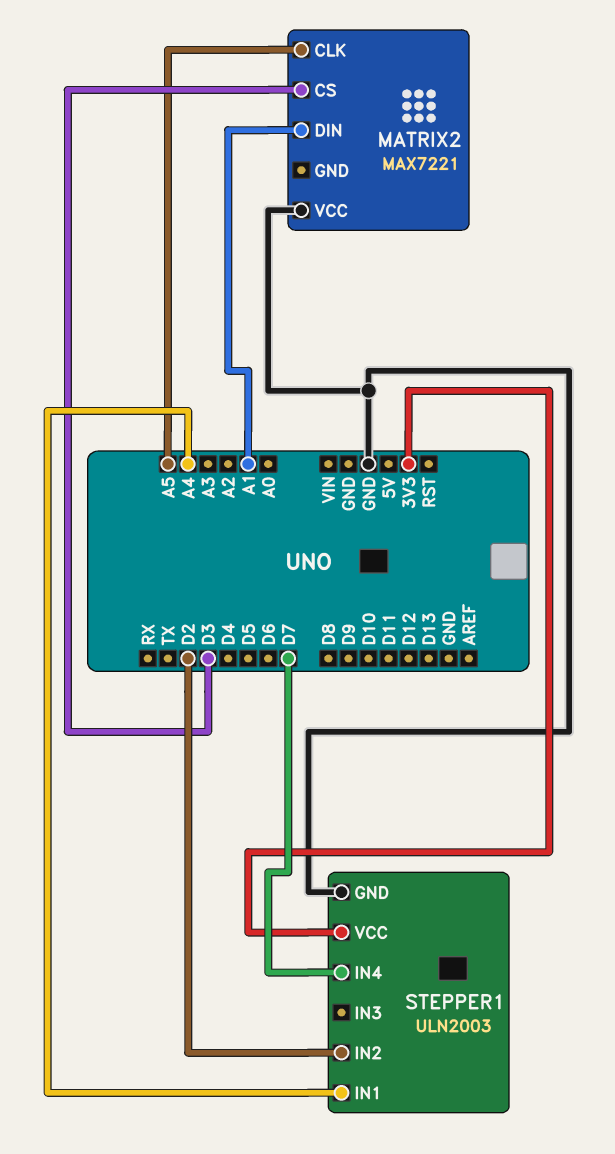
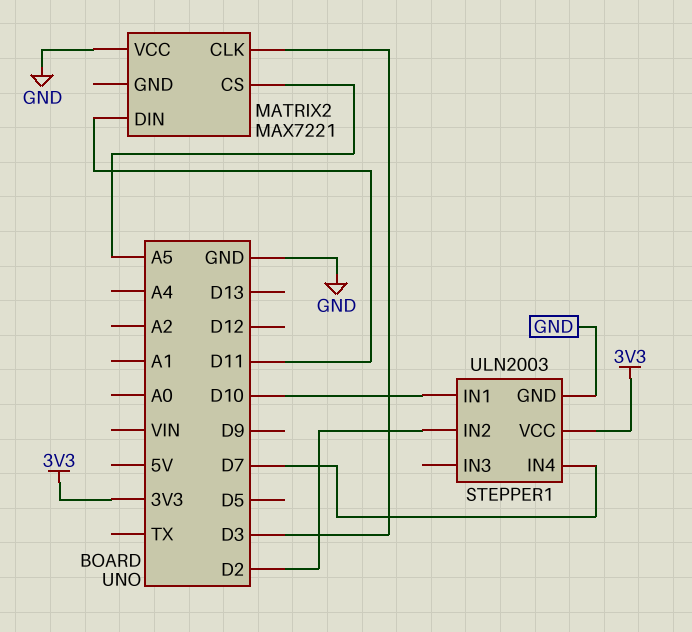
MATRIX2 pin CLK: A5 -> D3
MATRIX2 pin CS: D3 -> A5
MATRIX2 pin DIN: A1 -> D11
STEPPER1 pin IN1: A4 -> D10

